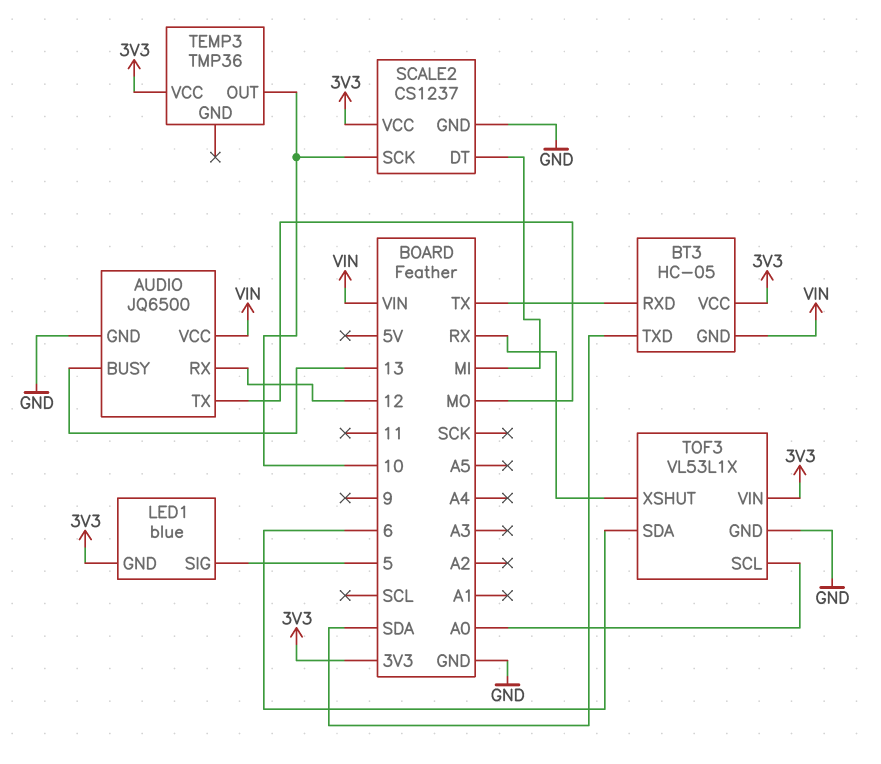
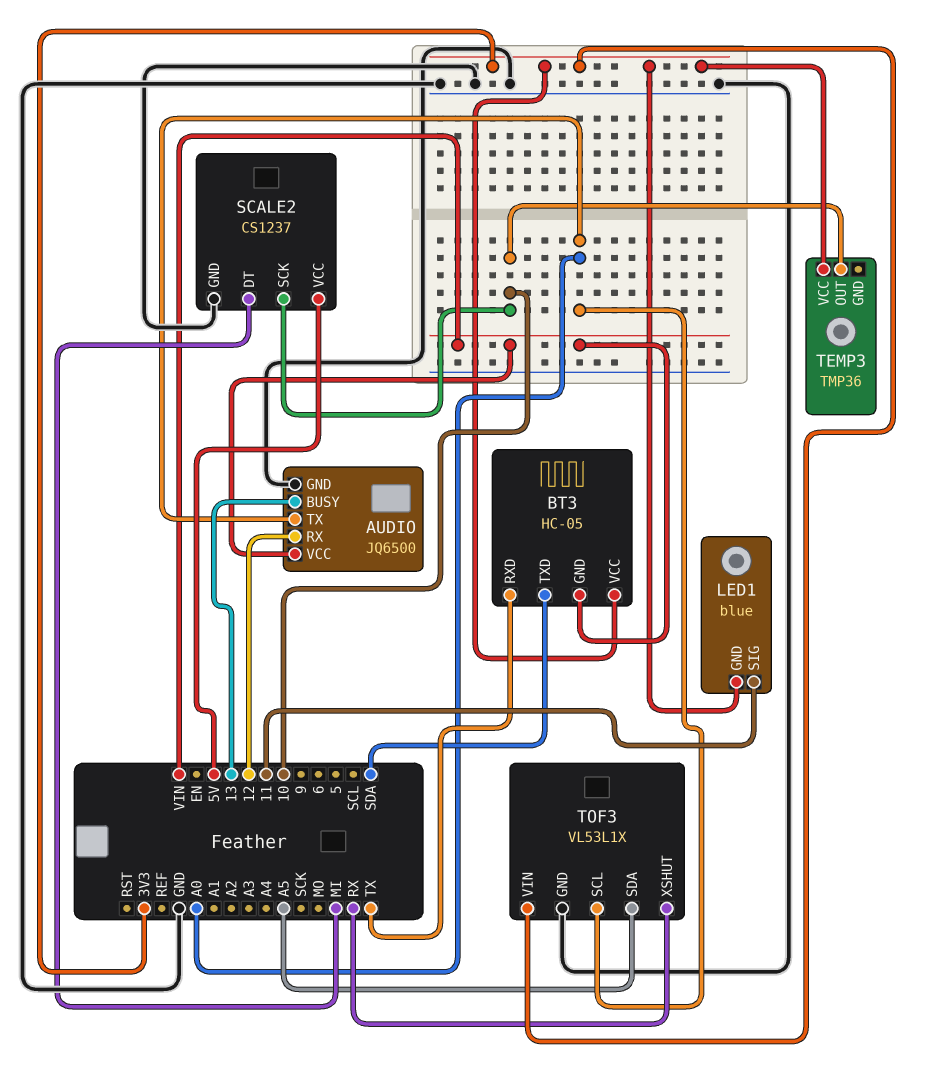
AUDIO pin TX: MO -> A0
LED1 pin SIG: 5 -> 11
SCALE2 pin VCC: 3V3 -> 5V
TOF3 pin SDA: 6 -> A5

